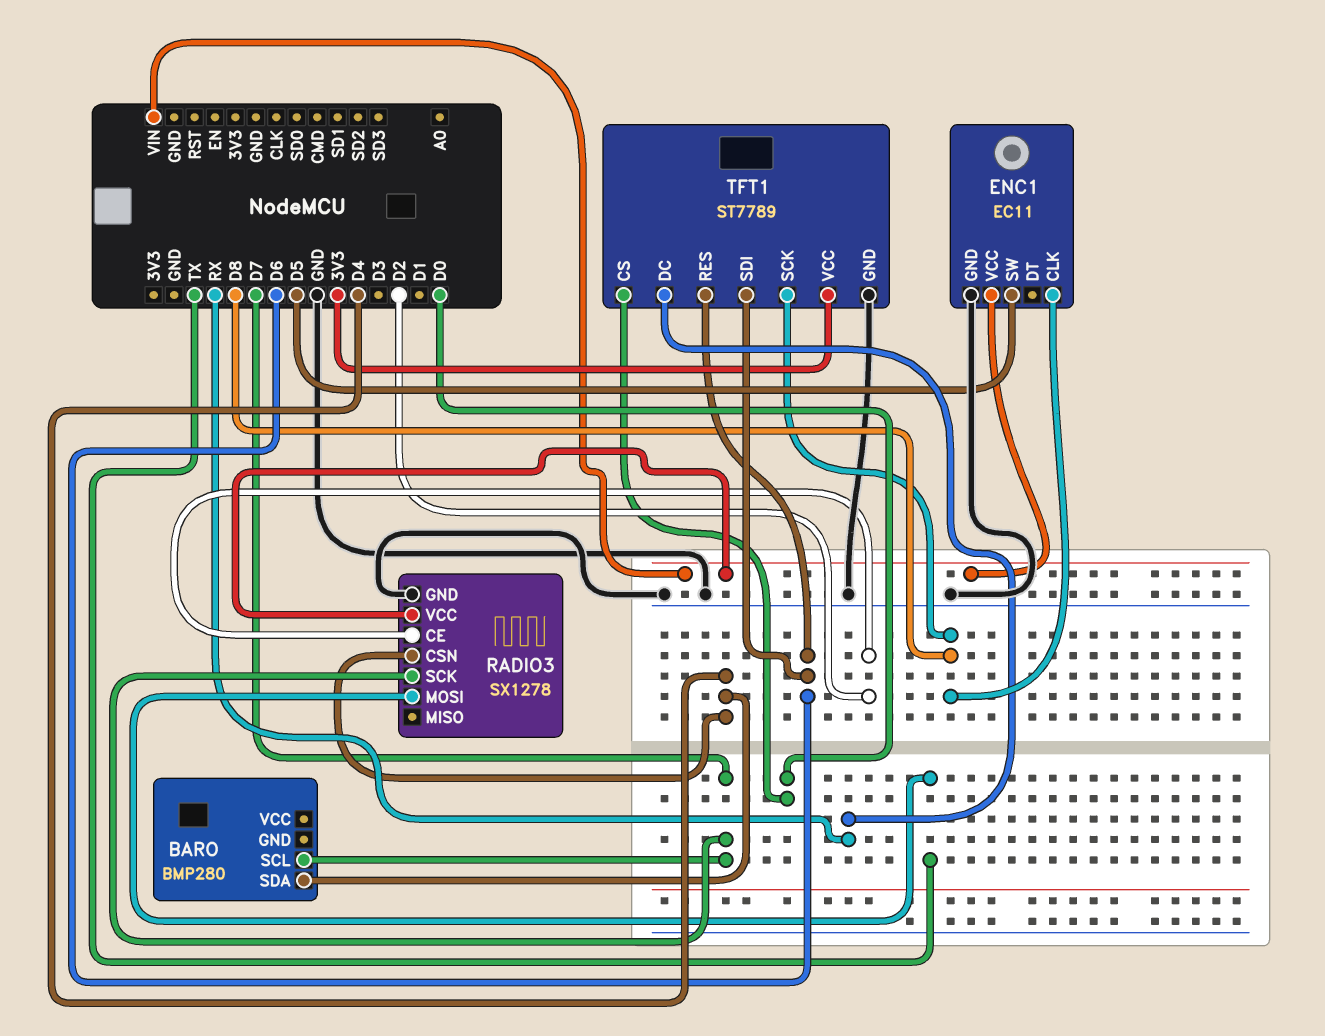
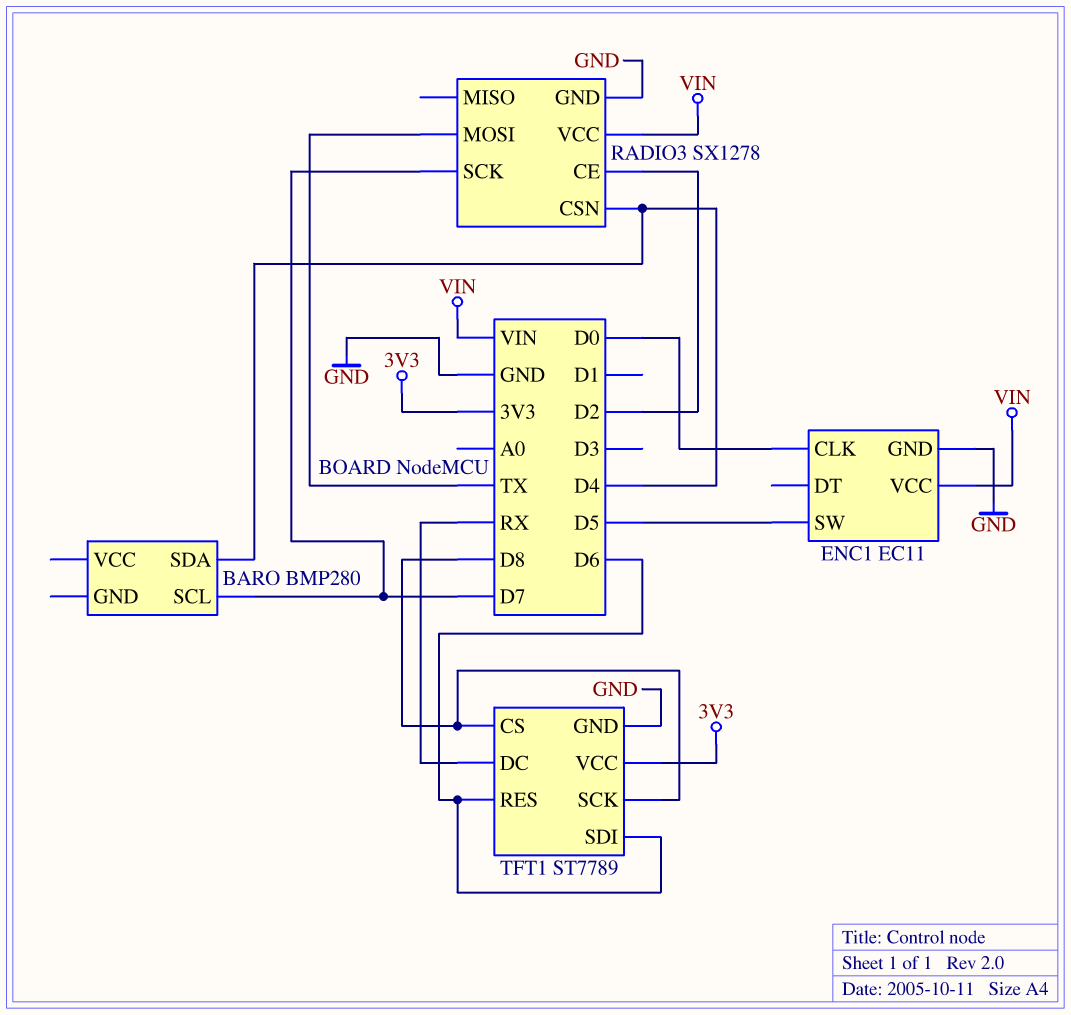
ENC1 pin CLK: D8 -> D0
TFT1 pin CS: D0 -> D8

